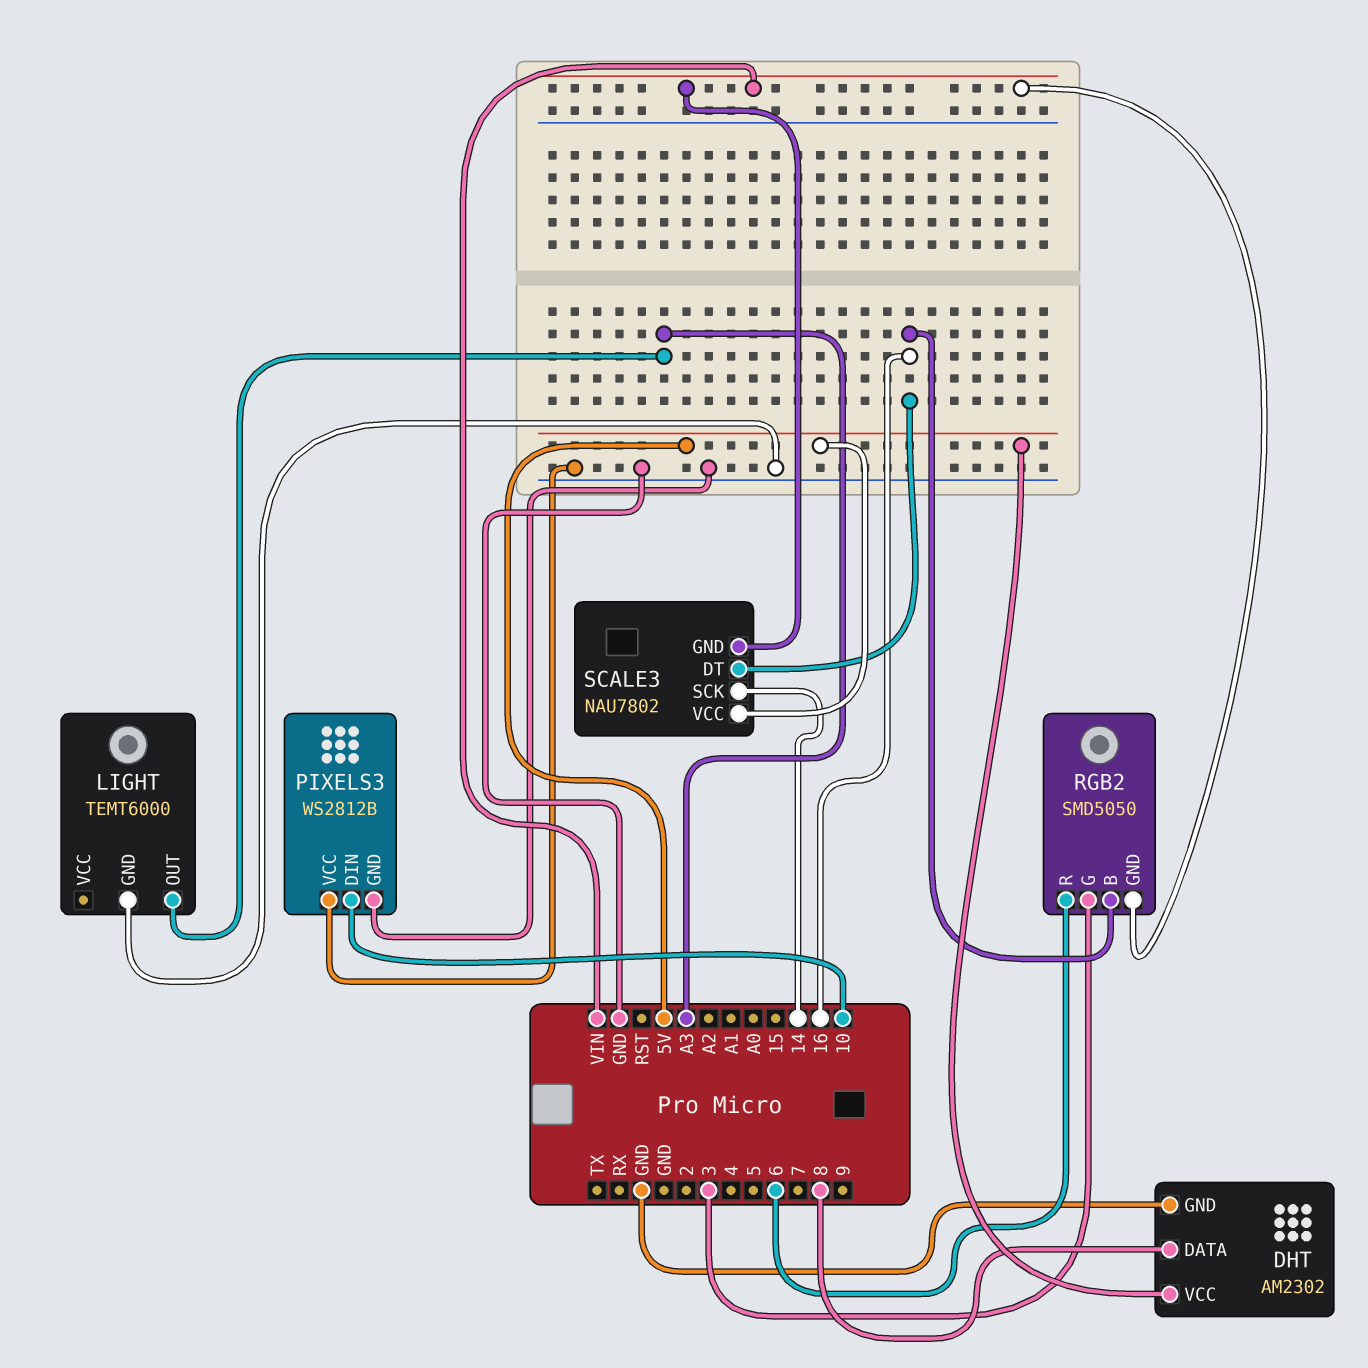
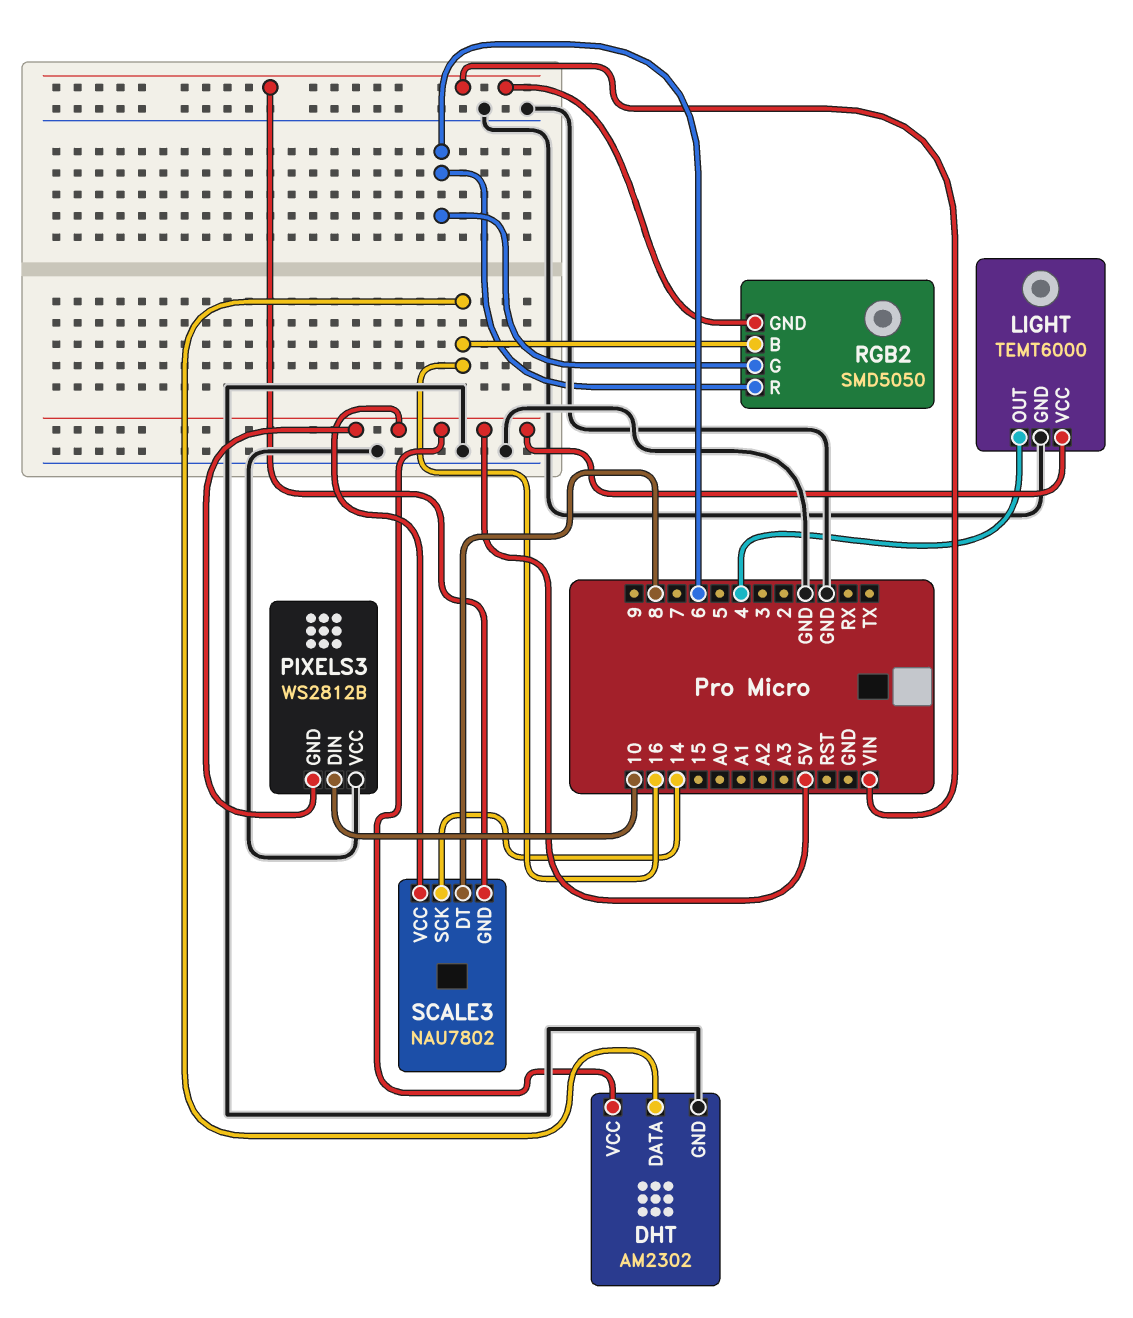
DHT pin DATA: 8 -> 16
LIGHT pin OUT: A3 -> 4
LIGHT pin VCC: none -> 5V
PIXELS3 pin GND: GND -> 5V
RGB2 pin G: 3 -> 6
SCALE3 pin DT: 16 -> 8

